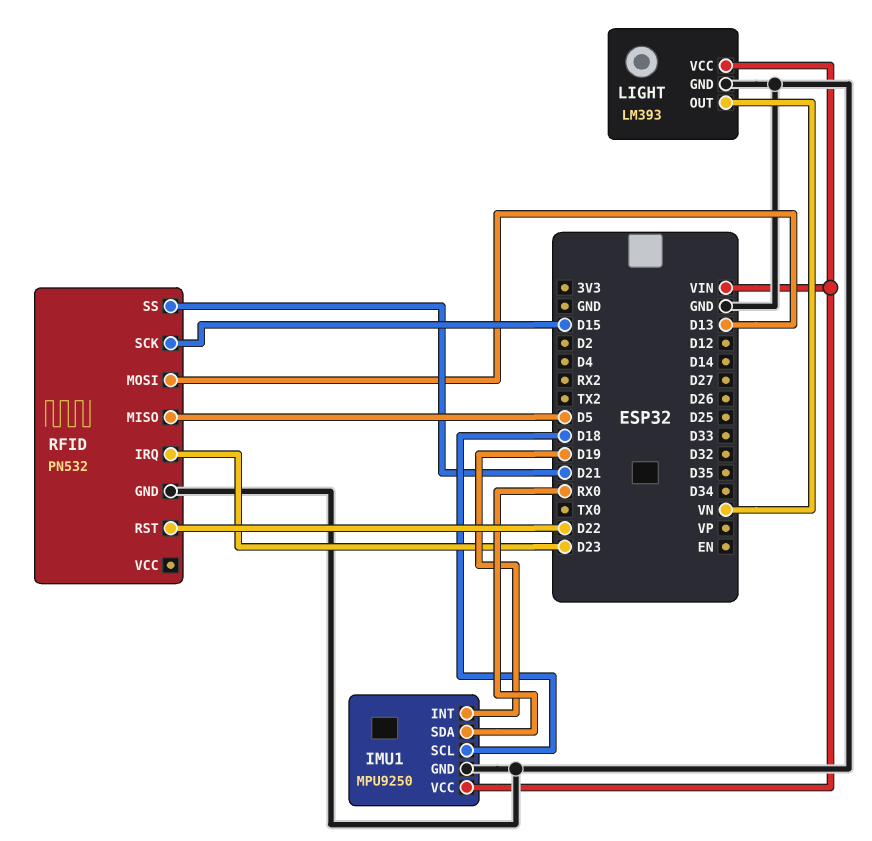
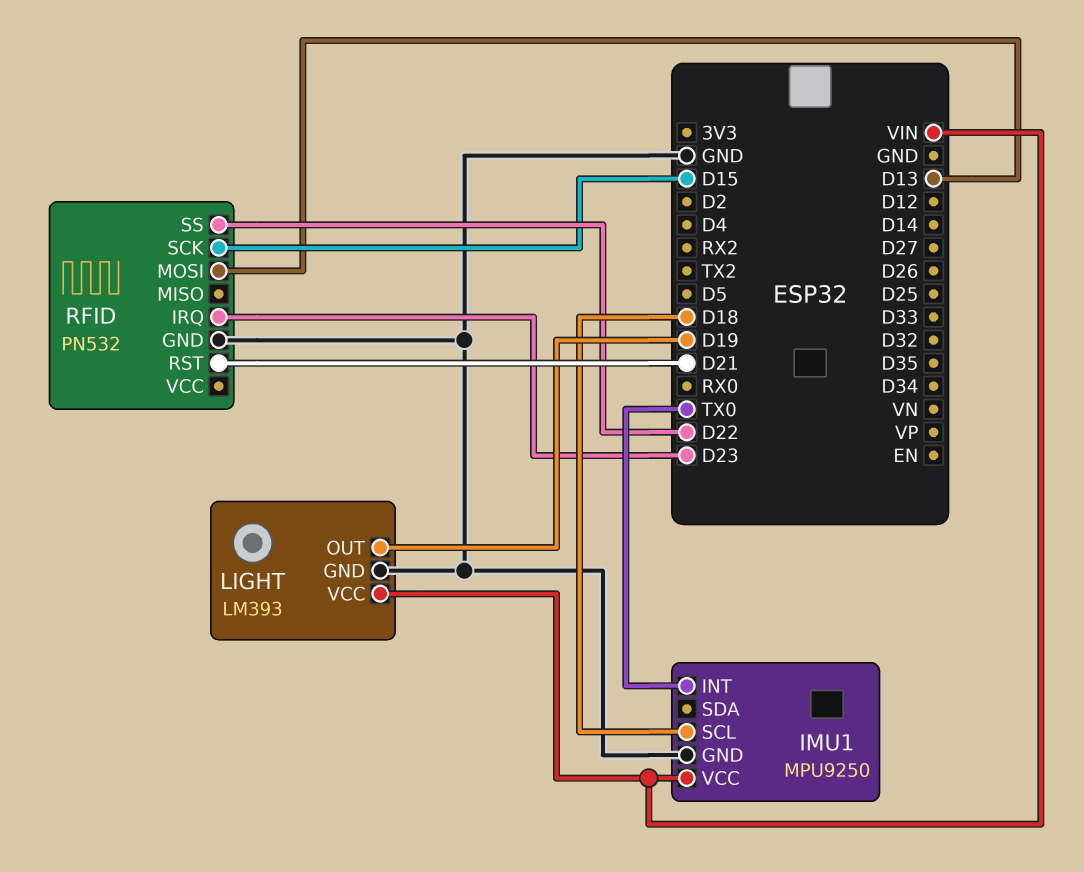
IMU1 pin INT: D19 -> TX0
IMU1 pin SDA: RX0 -> none
LIGHT pin OUT: VN -> D19
RFID pin MISO: D5 -> none
RFID pin RST: D22 -> D21
RFID pin SS: D21 -> D22

